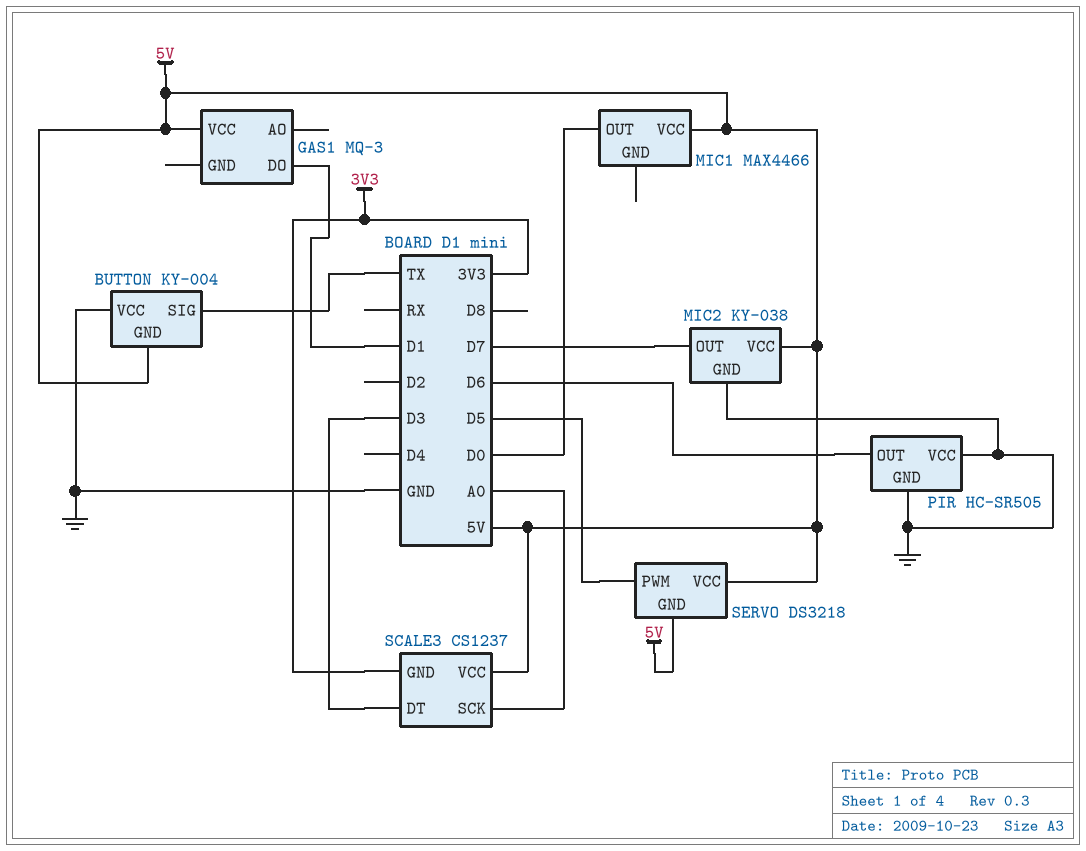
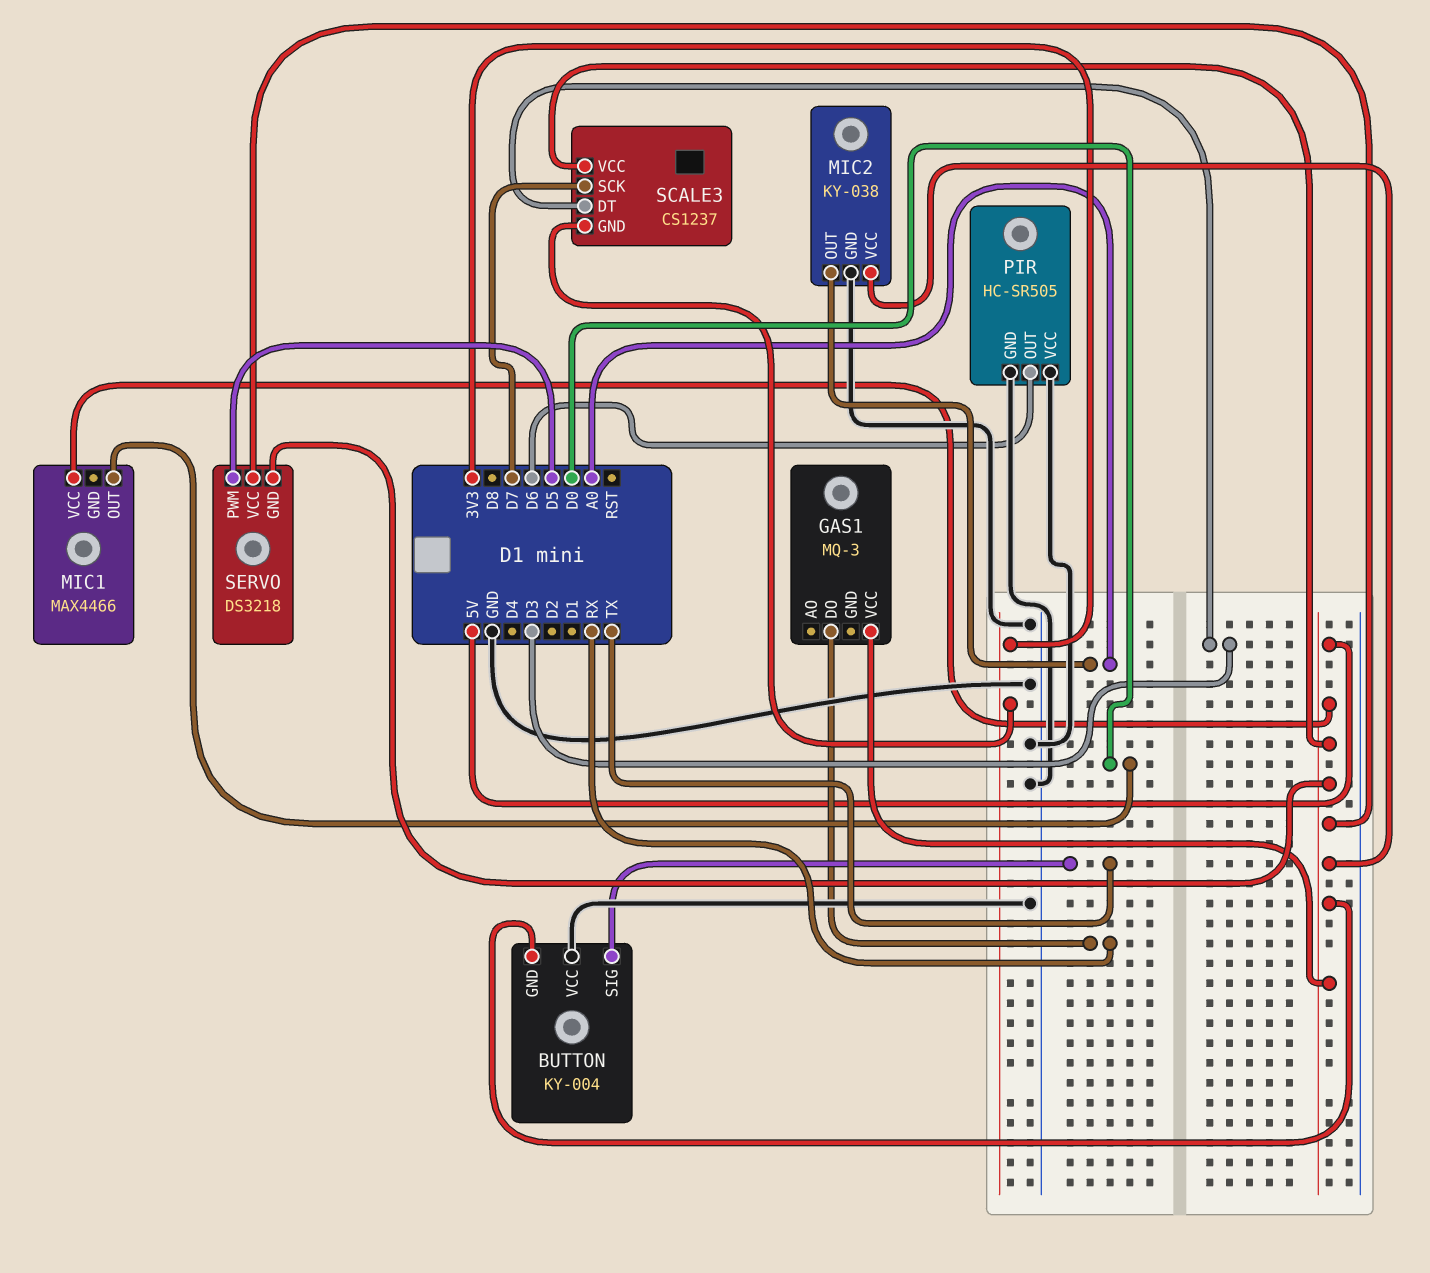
GAS1 pin DO: D1 -> RX
MIC2 pin OUT: D7 -> A0
SCALE3 pin SCK: A0 -> D7

